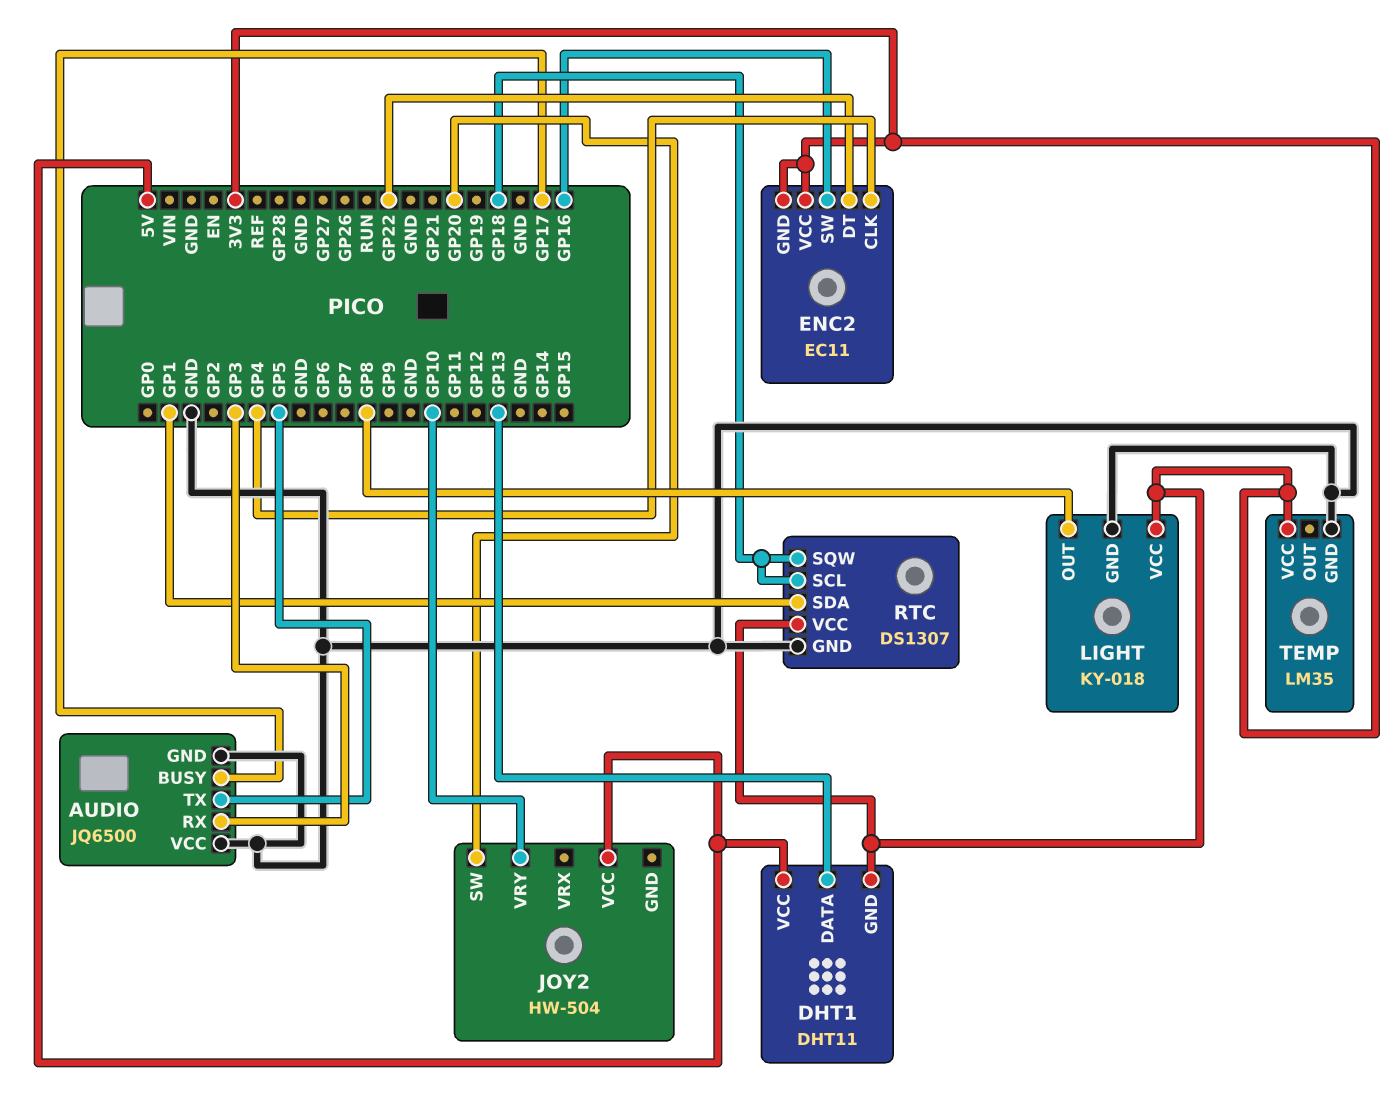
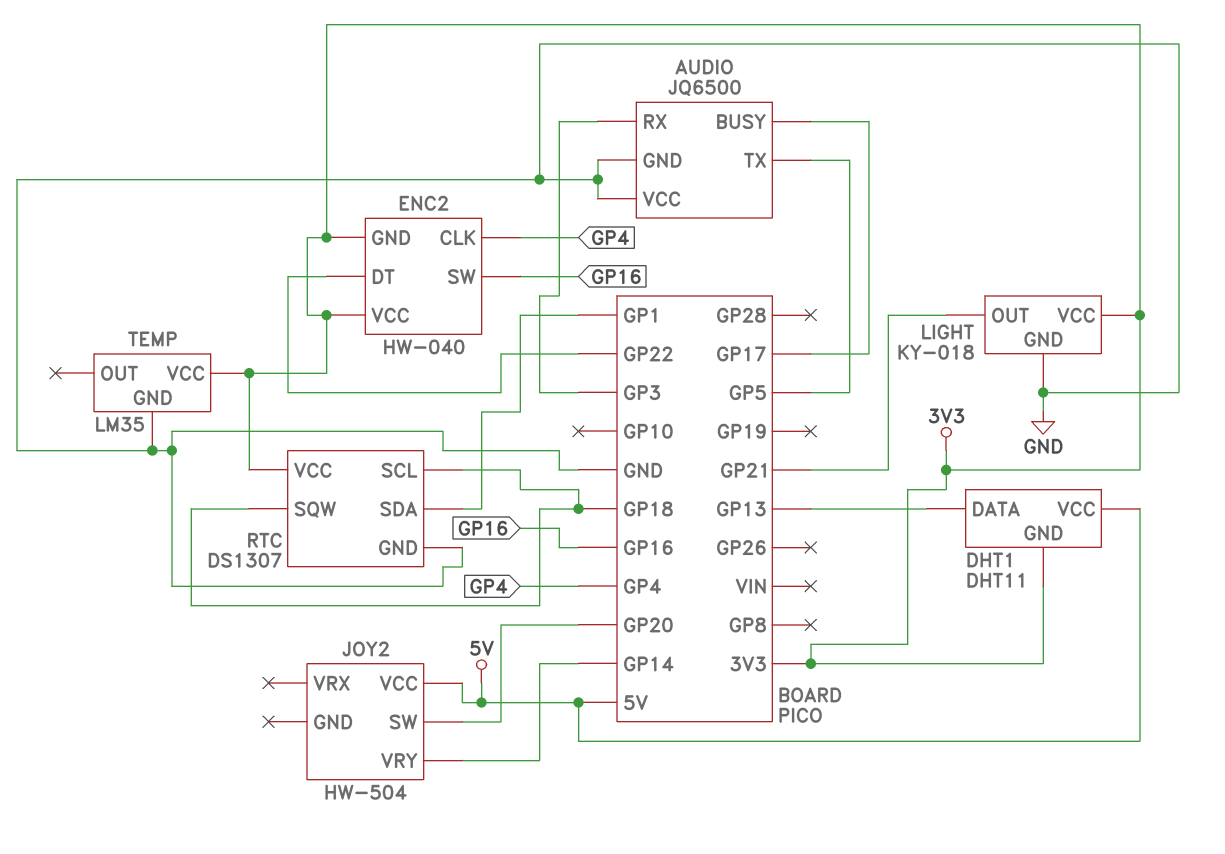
ENC2: EC11 -> HW-040
JOY2 pin VRY: GP10 -> GP14
LIGHT pin OUT: GP8 -> GP21

